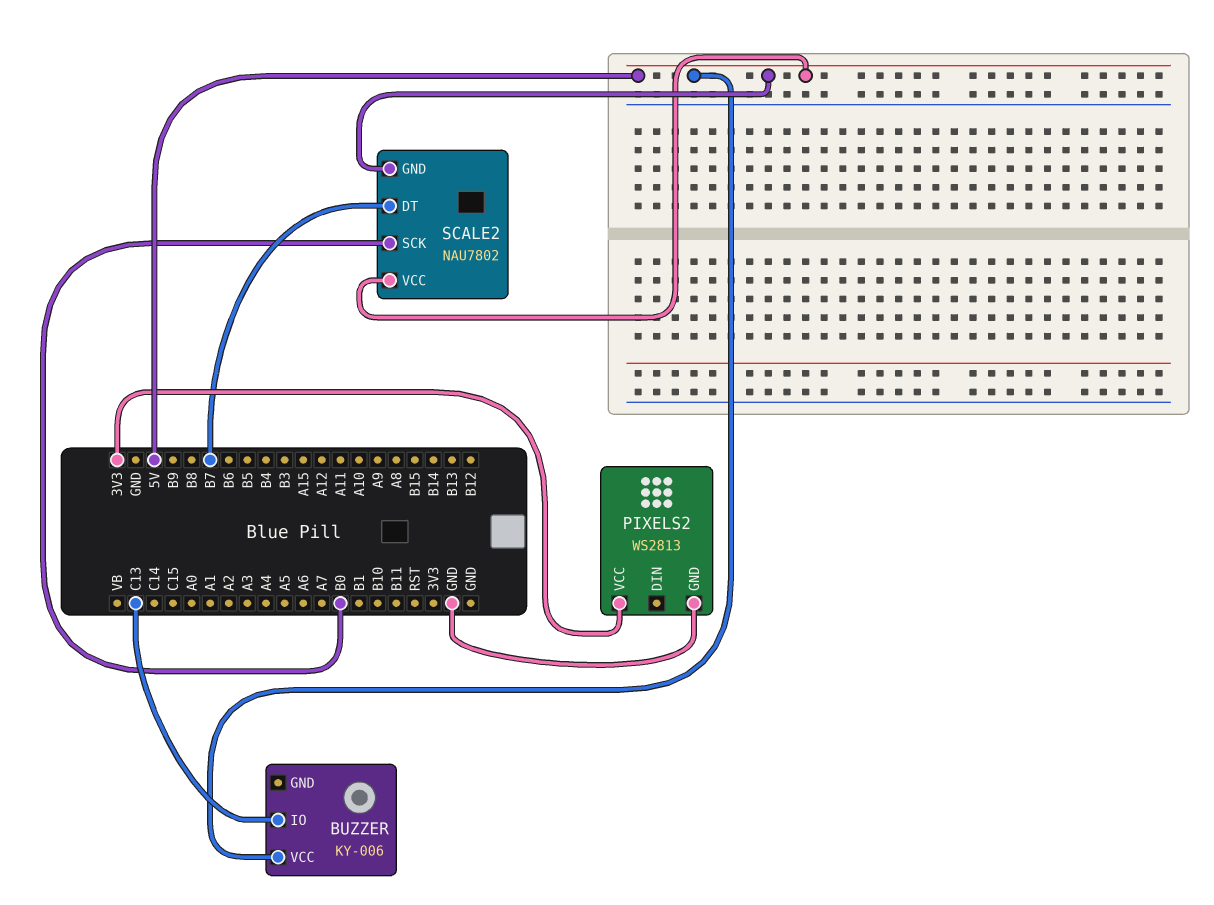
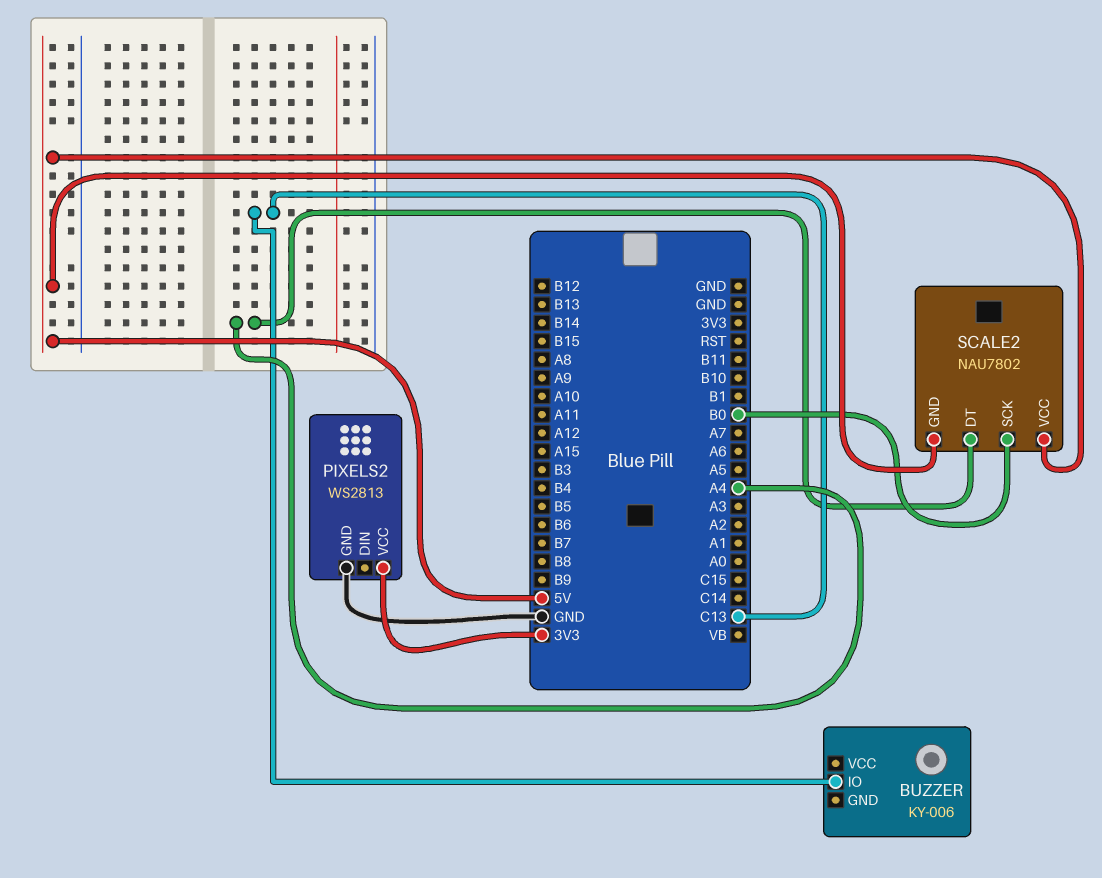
BUZZER pin VCC: 5V -> none
SCALE2 pin DT: B7 -> A4

